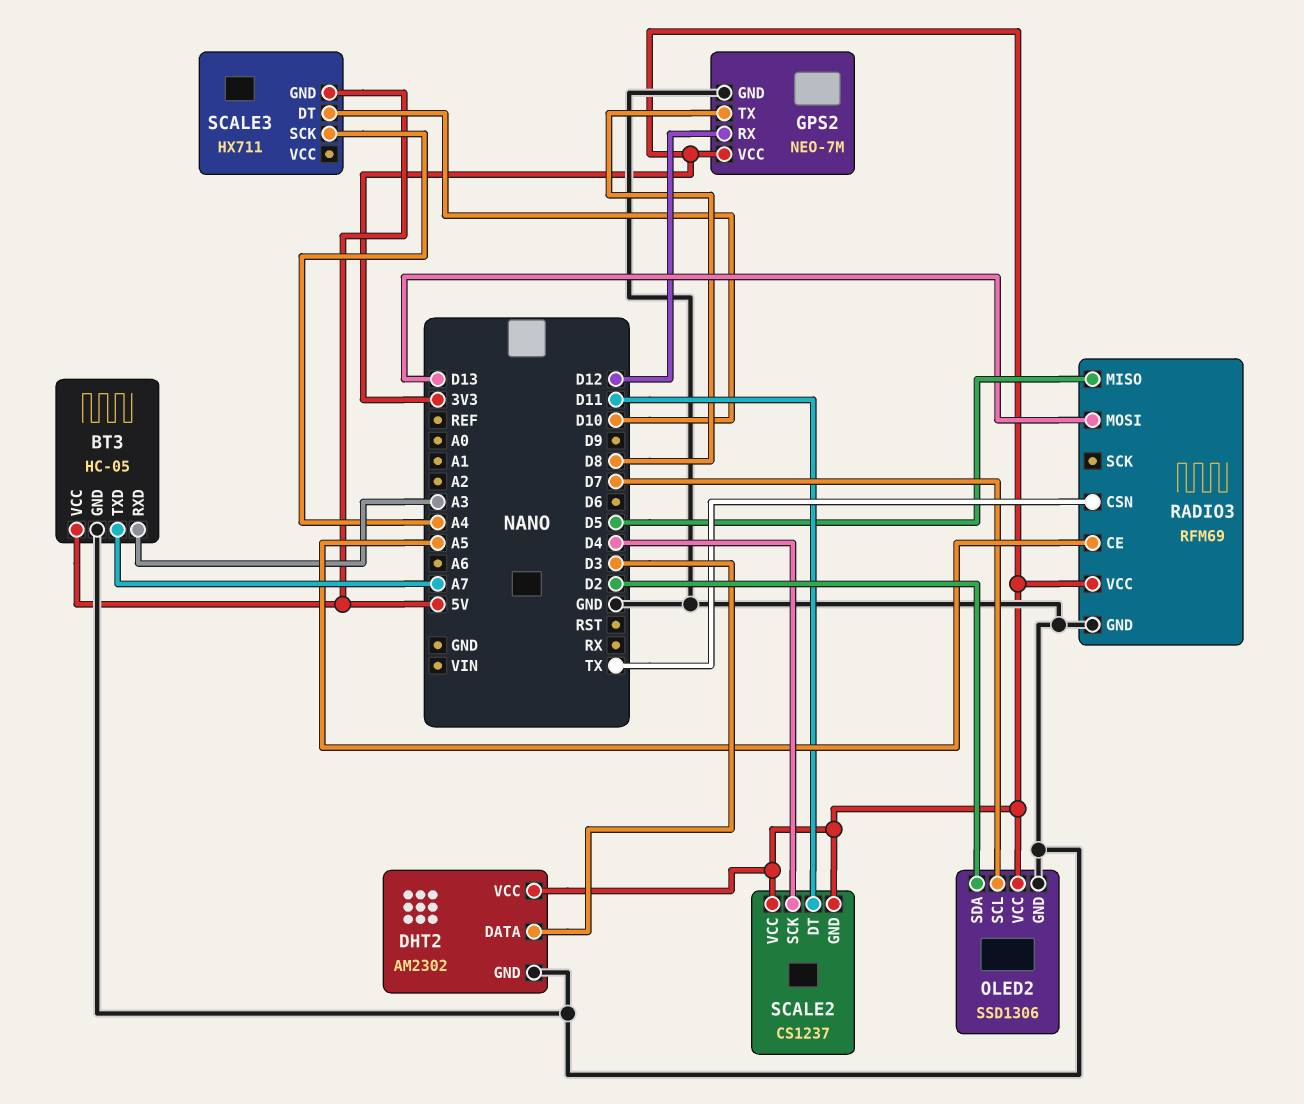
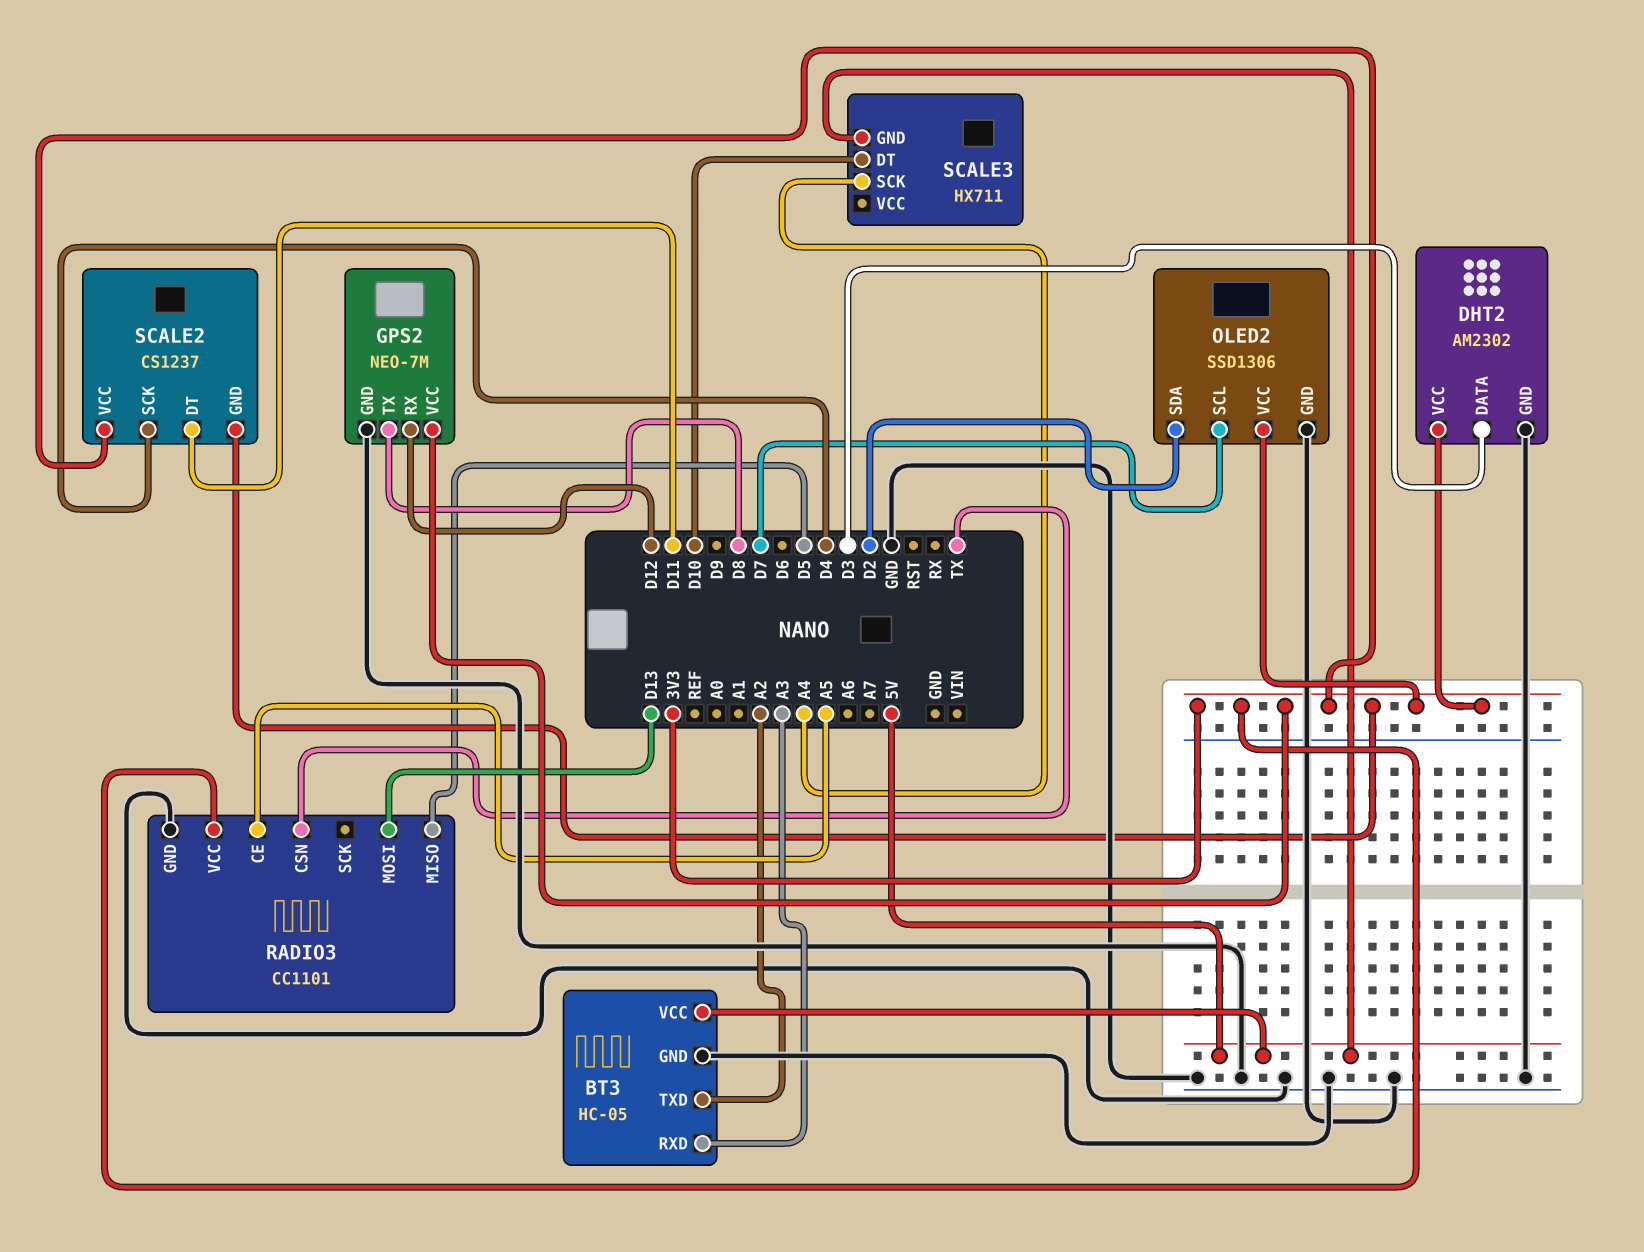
BT3 pin TXD: A7 -> A2
RADIO3: RFM69 -> CC1101

